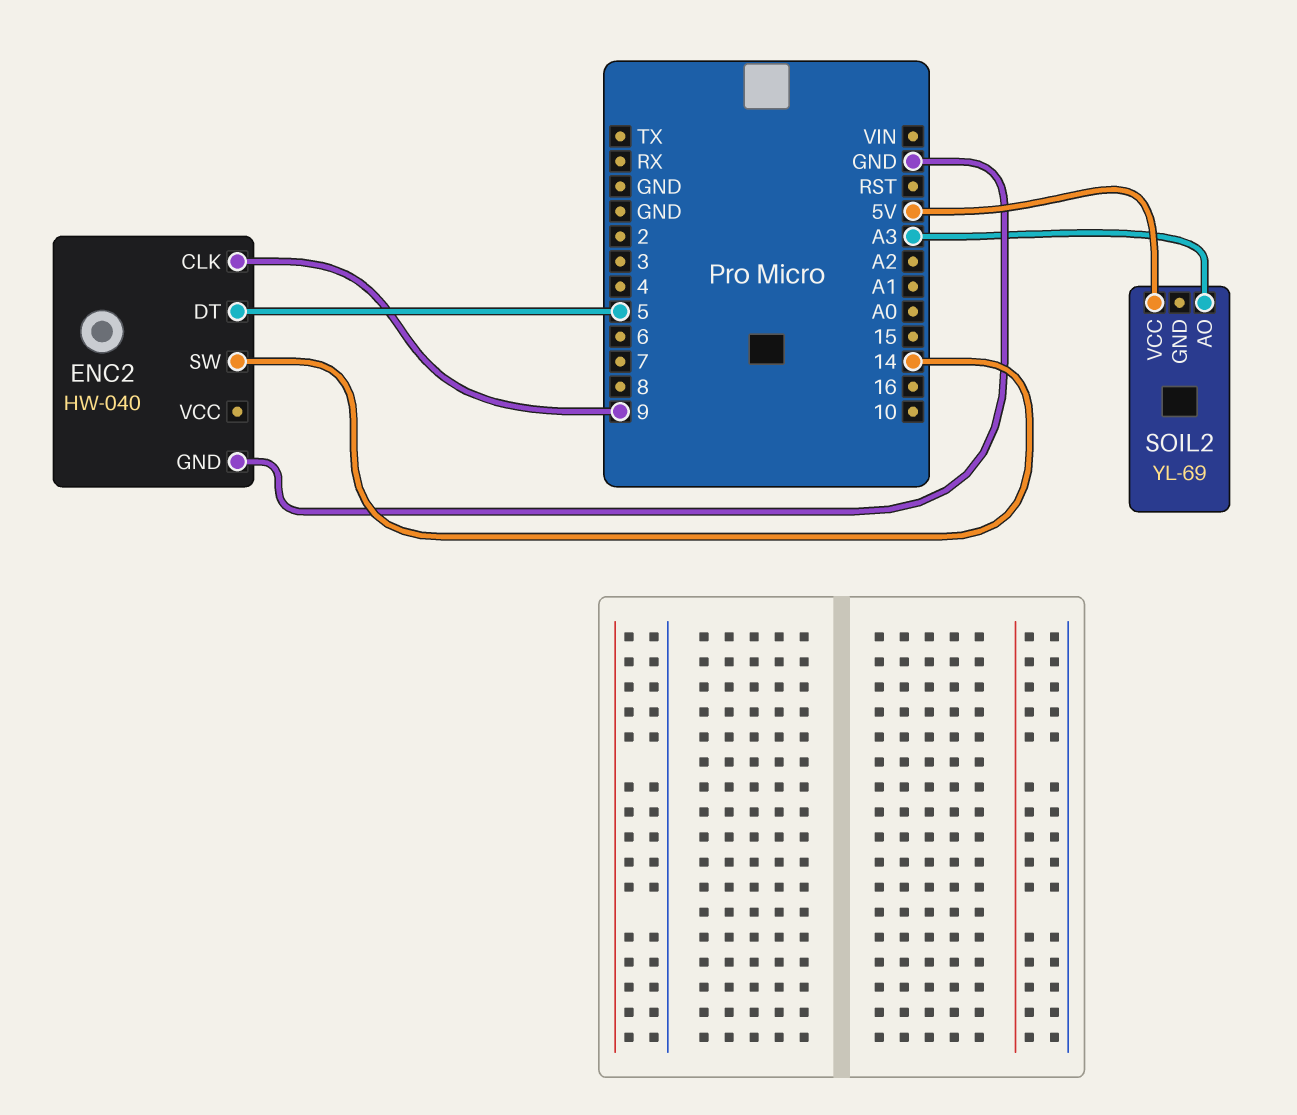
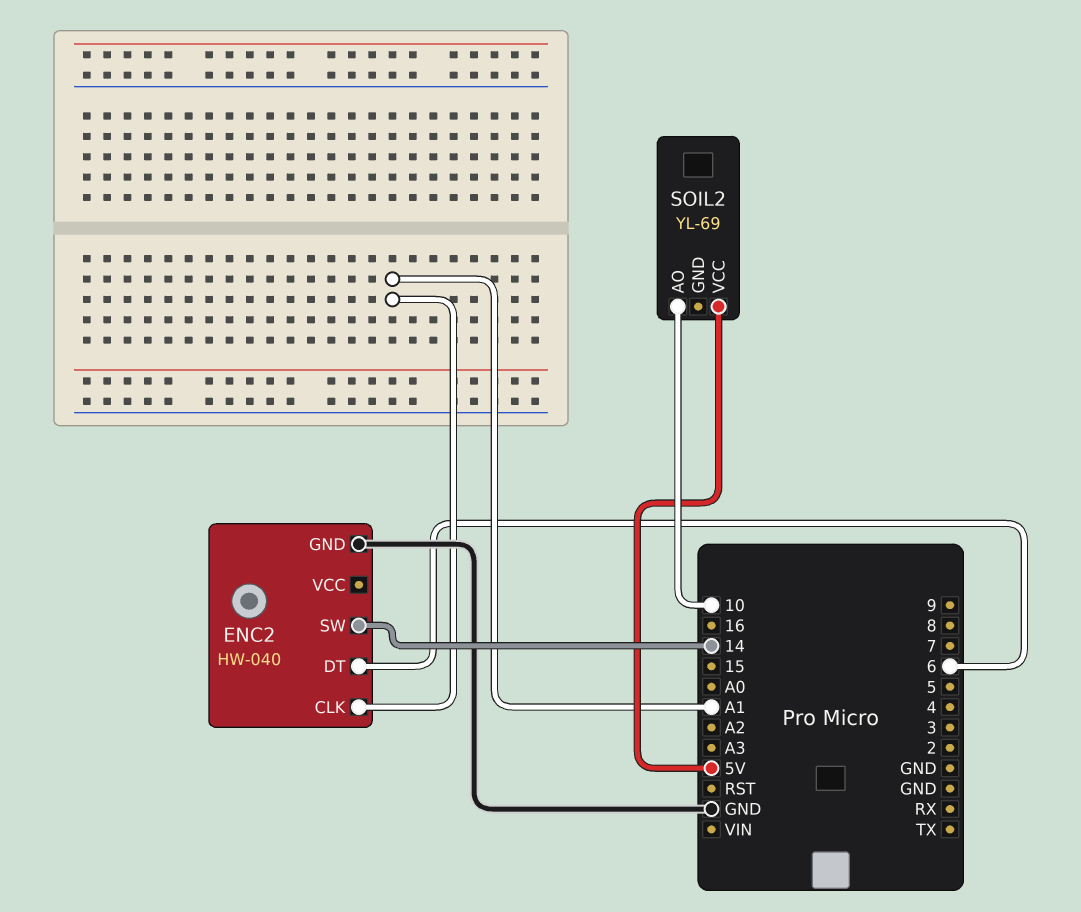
ENC2 pin CLK: 9 -> A1
ENC2 pin DT: 5 -> 6
SOIL2 pin AO: A3 -> 10

